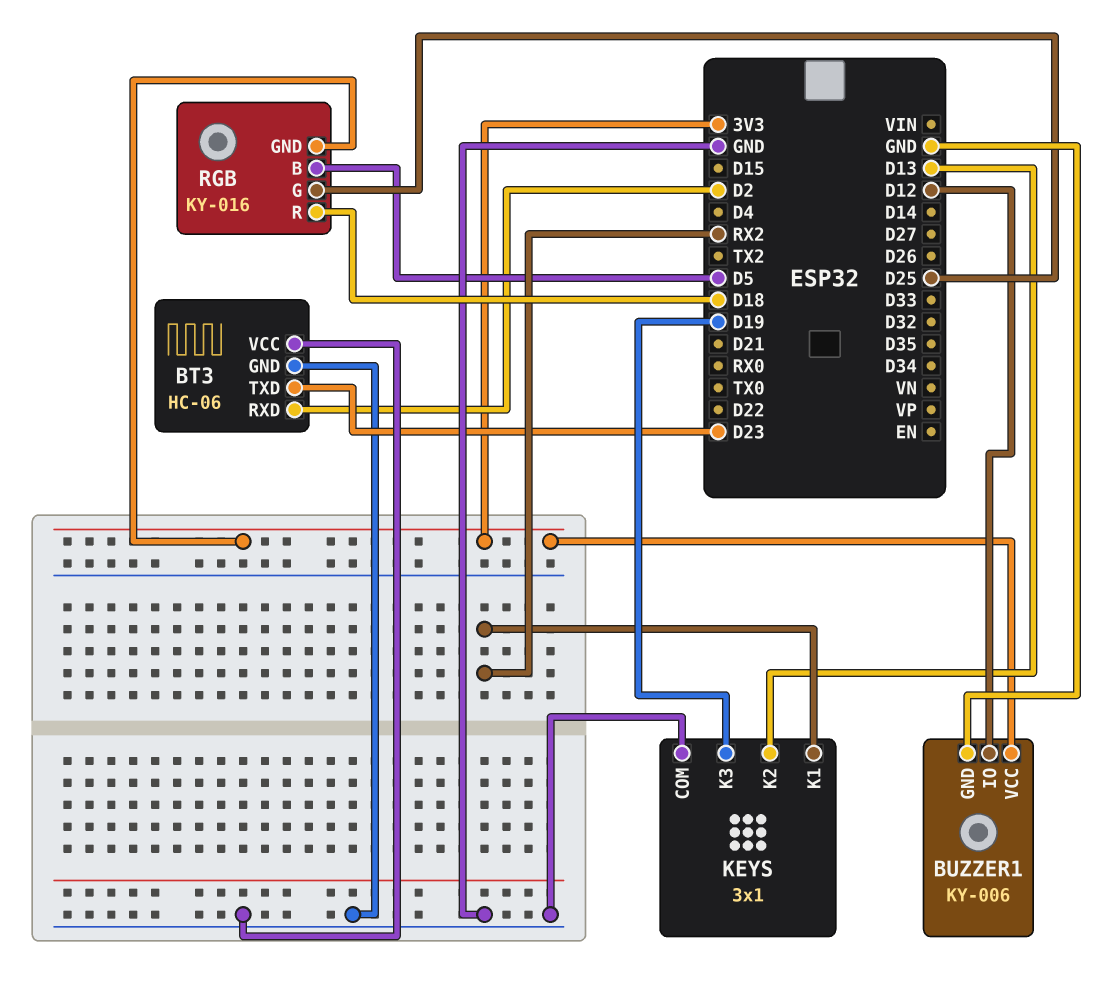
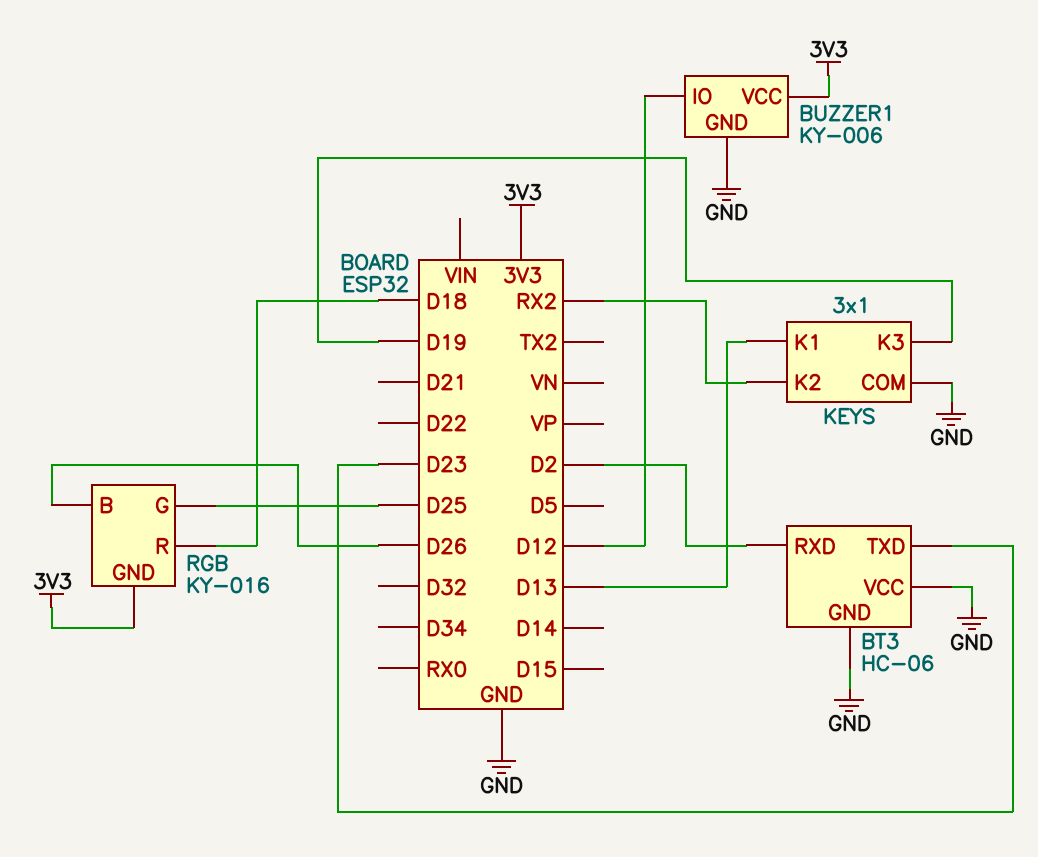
KEYS pin K1: RX2 -> D13
KEYS pin K2: D13 -> RX2
RGB pin B: D5 -> D26

